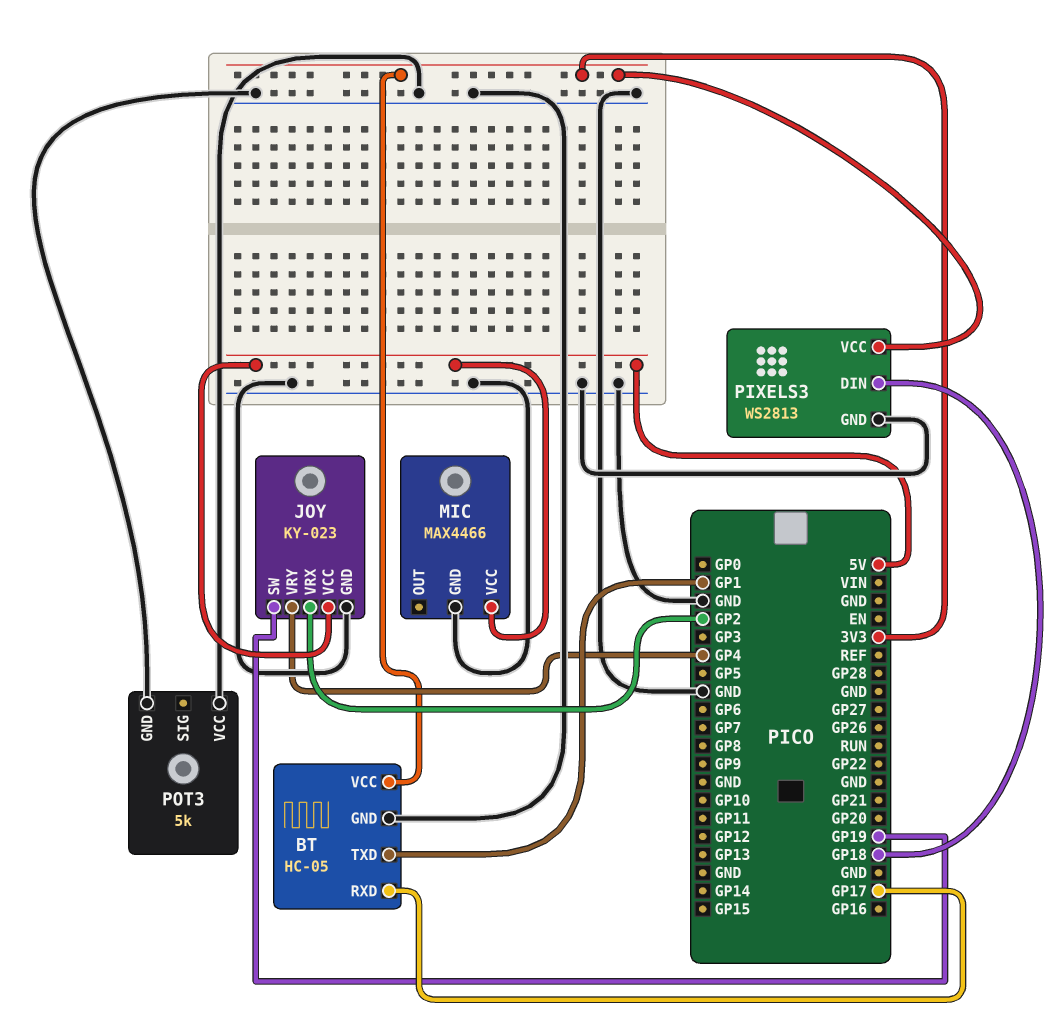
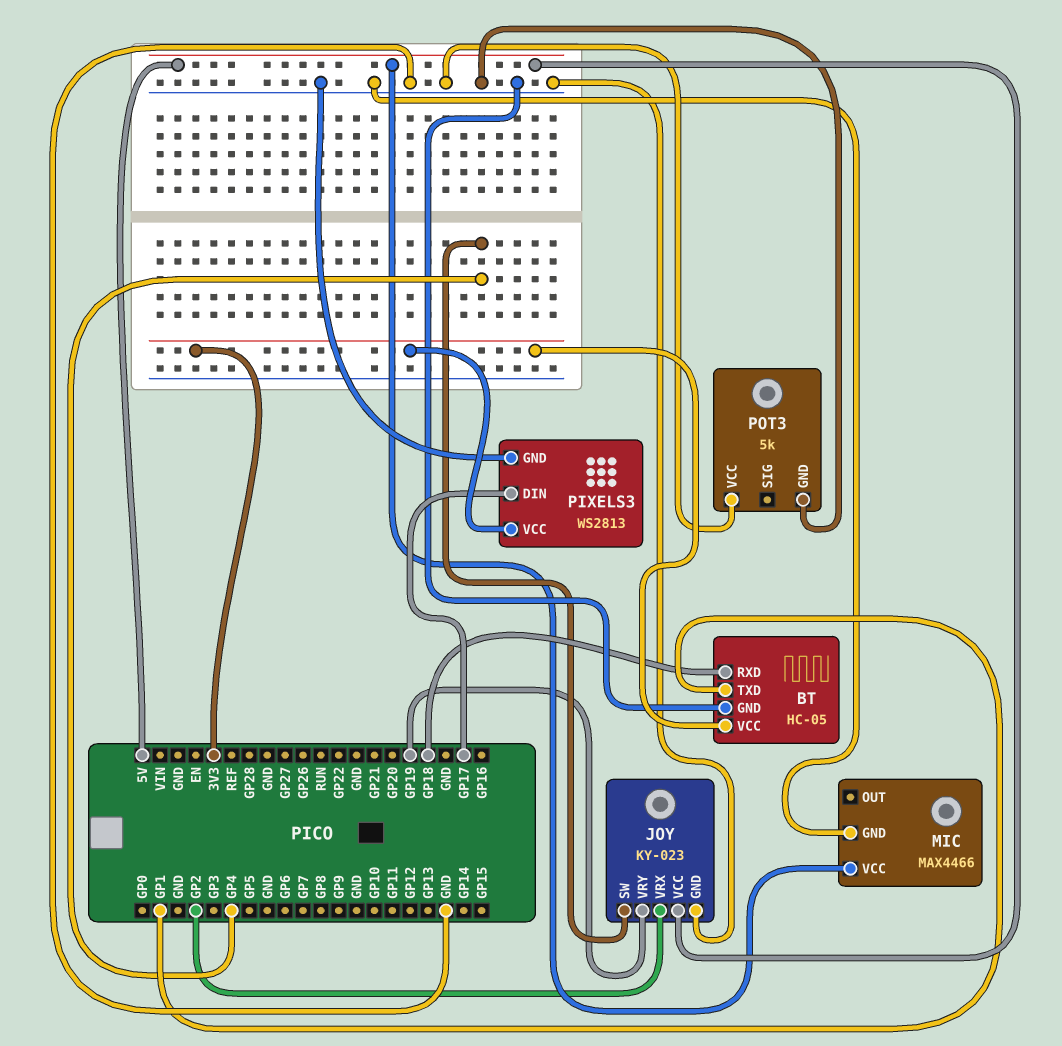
BT pin RXD: GP17 -> GP18
JOY pin SW: GP19 -> GP4
JOY pin VRY: GP4 -> GP19
PIXELS3 pin DIN: GP18 -> GP17

